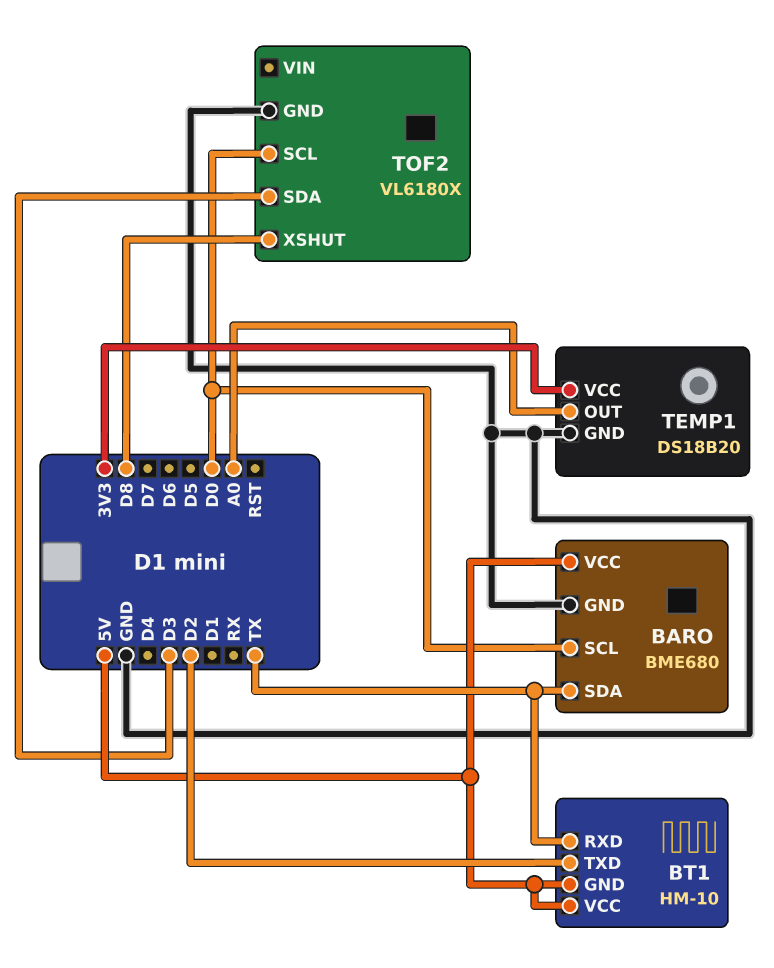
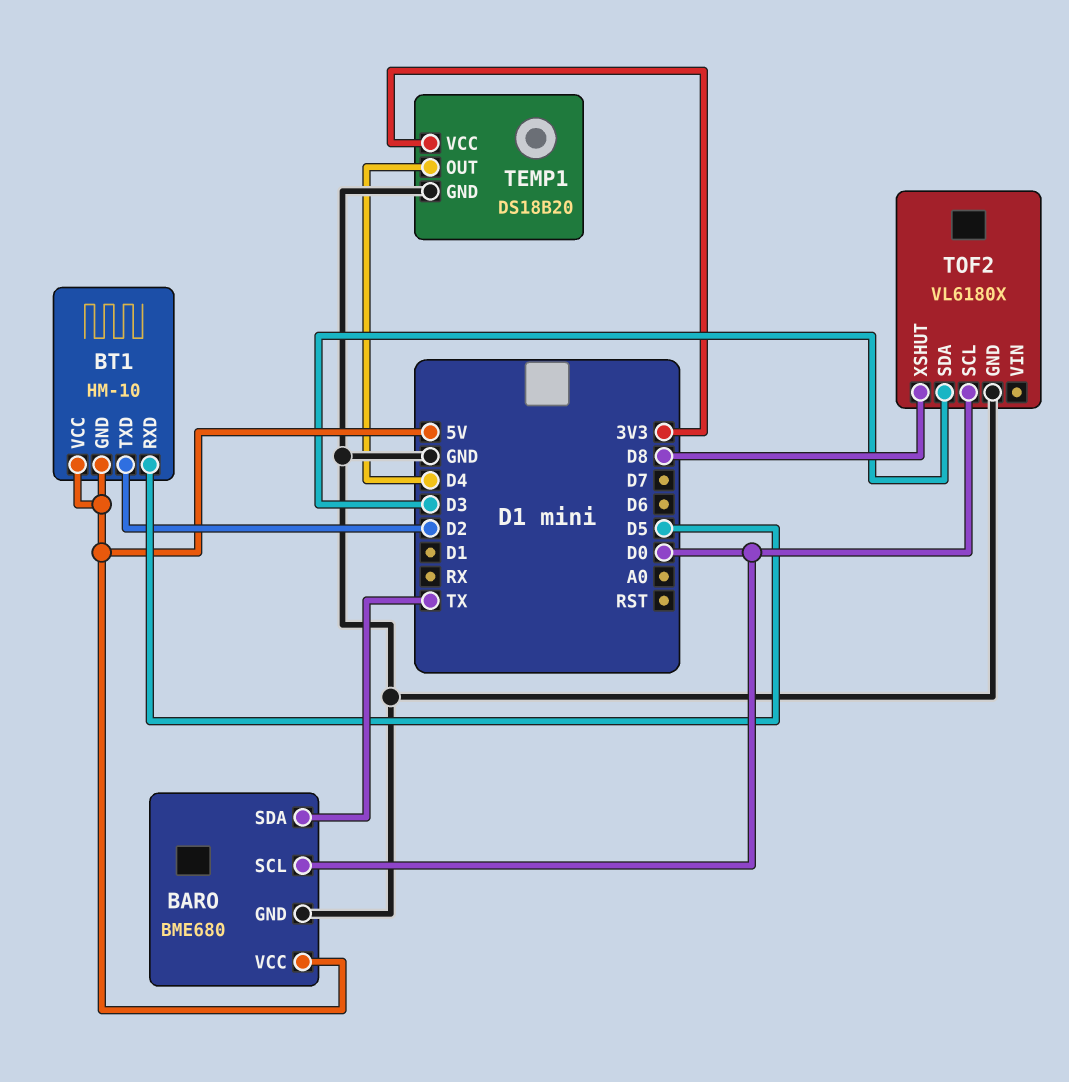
BT1 pin RXD: TX -> D5
TEMP1 pin OUT: A0 -> D4

